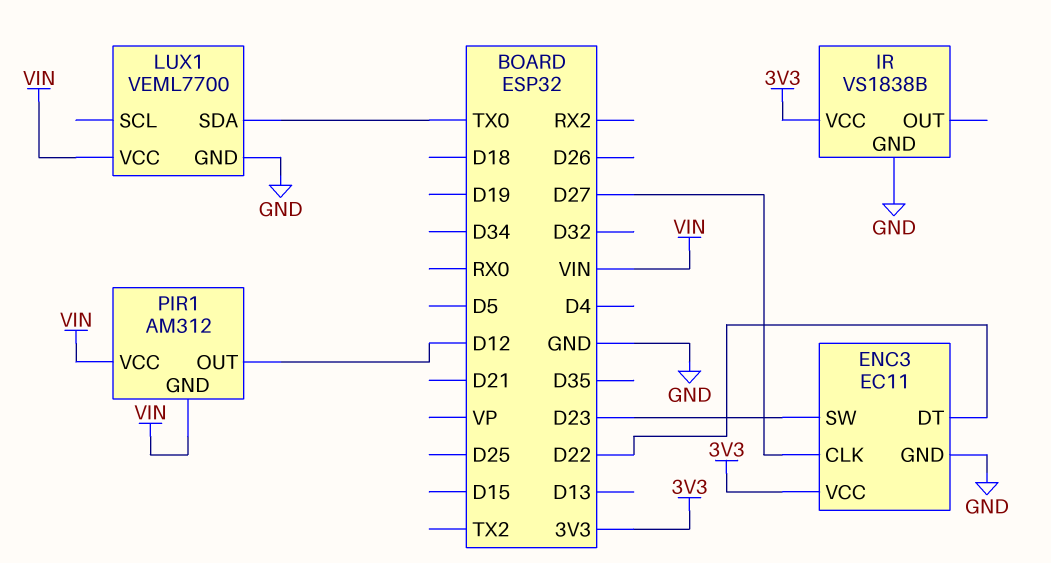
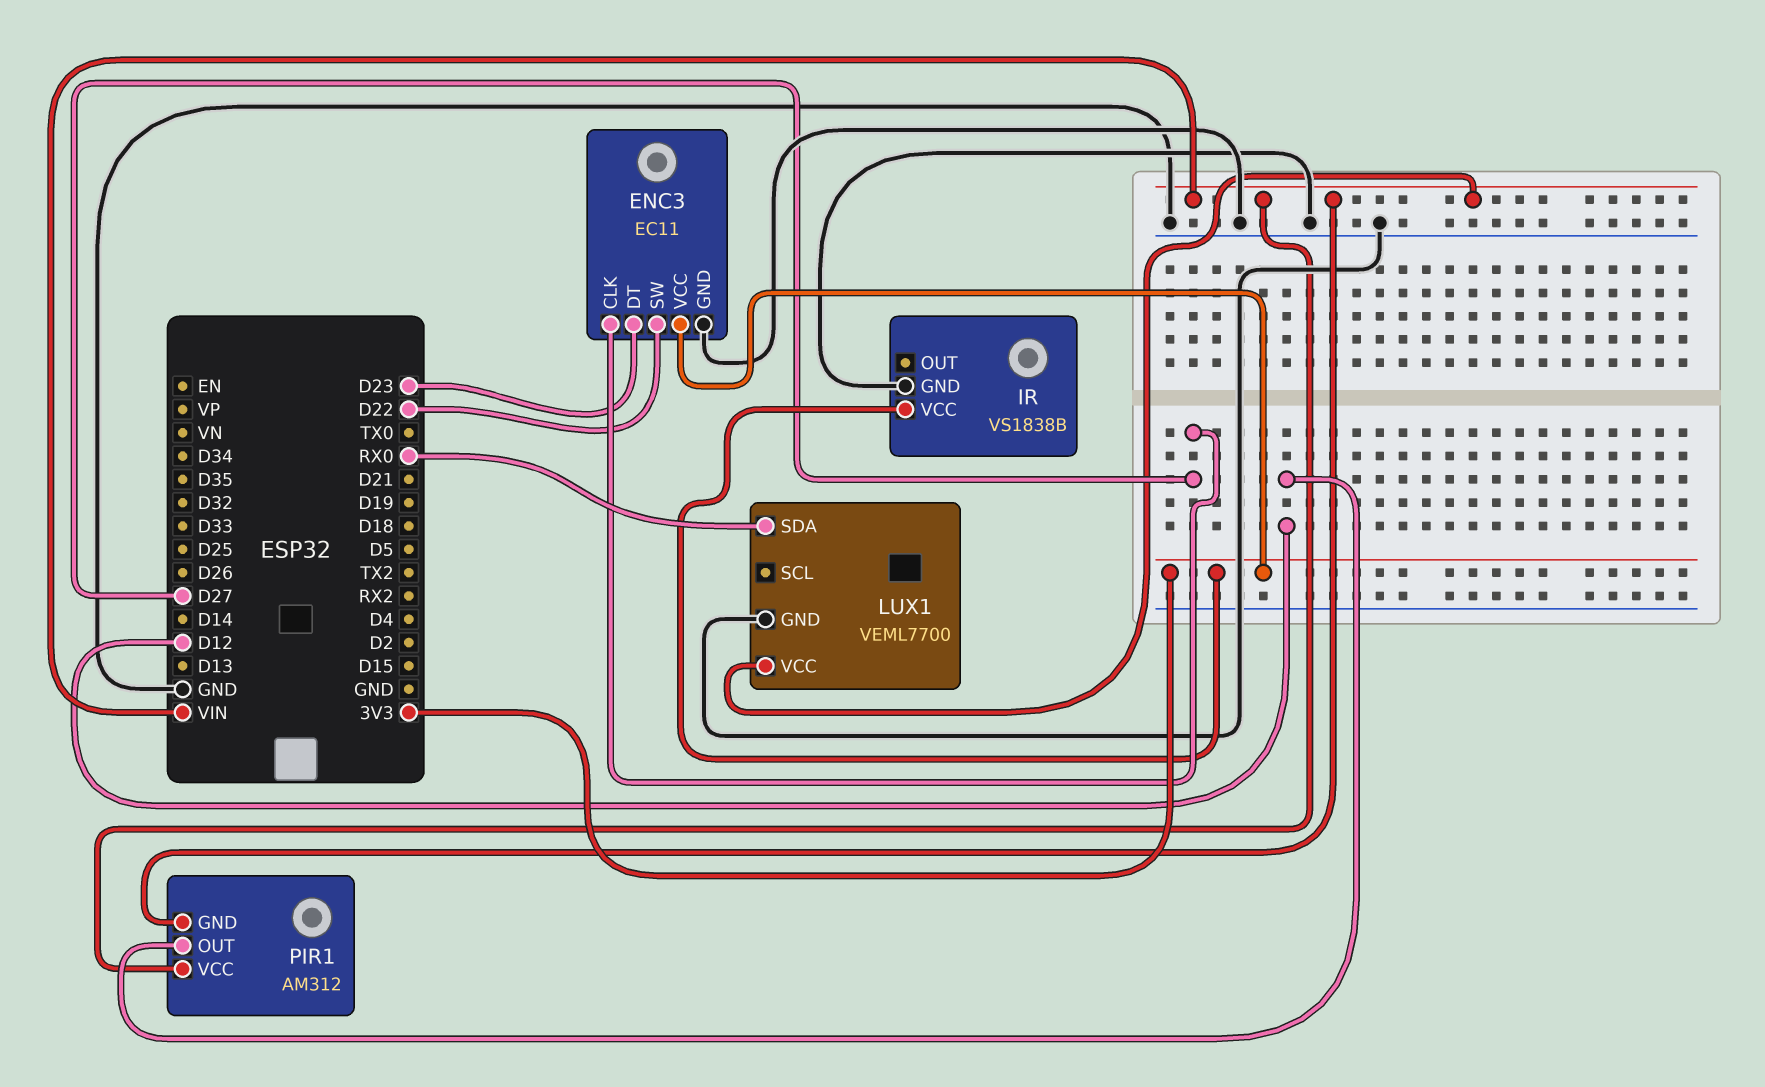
ENC3 pin DT: D22 -> D23
ENC3 pin SW: D23 -> D22
LUX1 pin SDA: TX0 -> RX0

